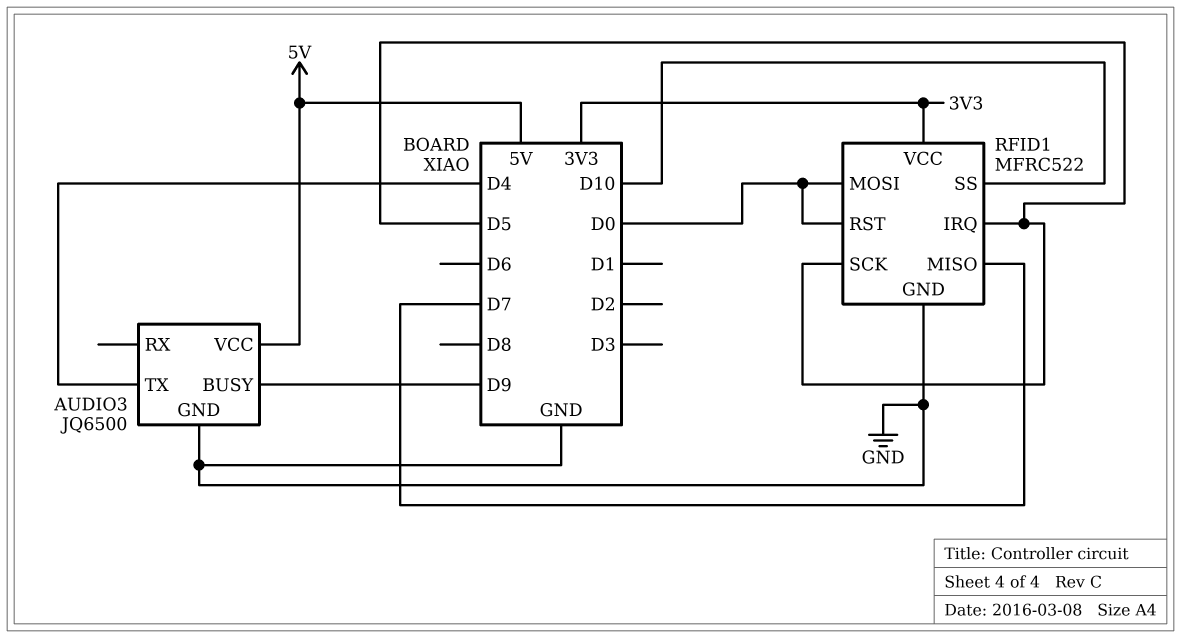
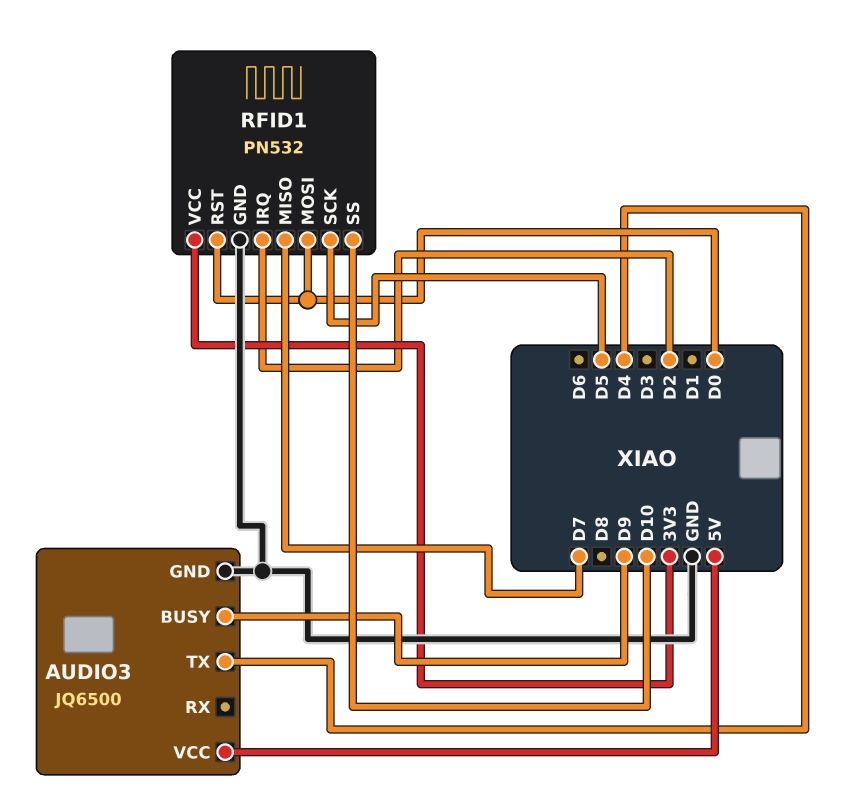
RFID1: MFRC522 -> PN532
RFID1 pin IRQ: D5 -> D2

